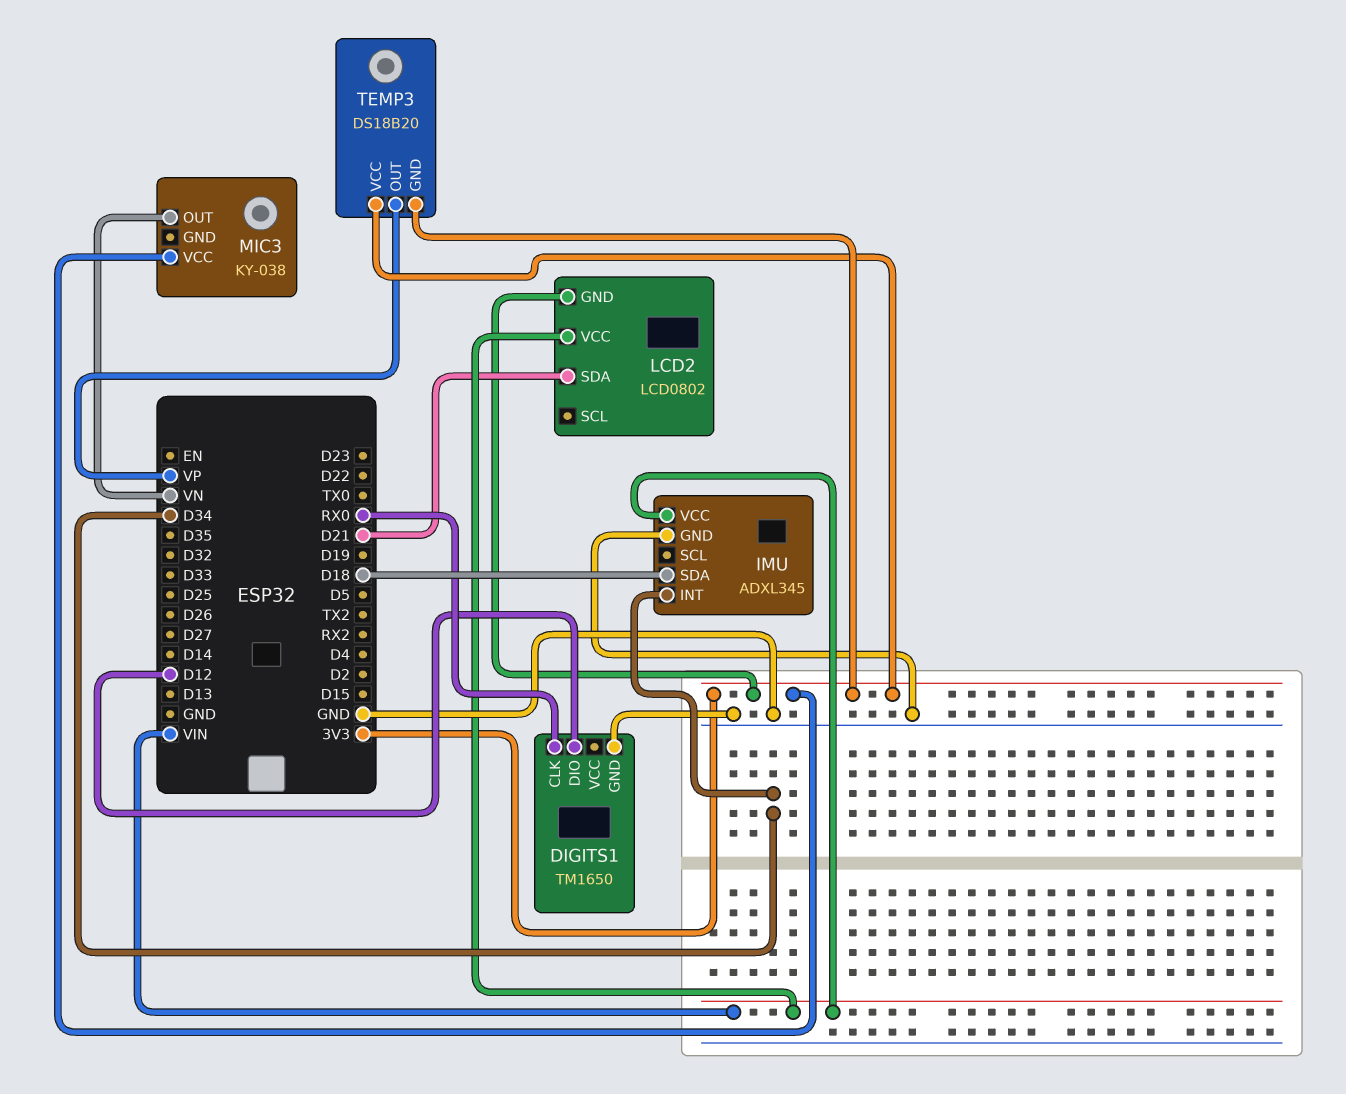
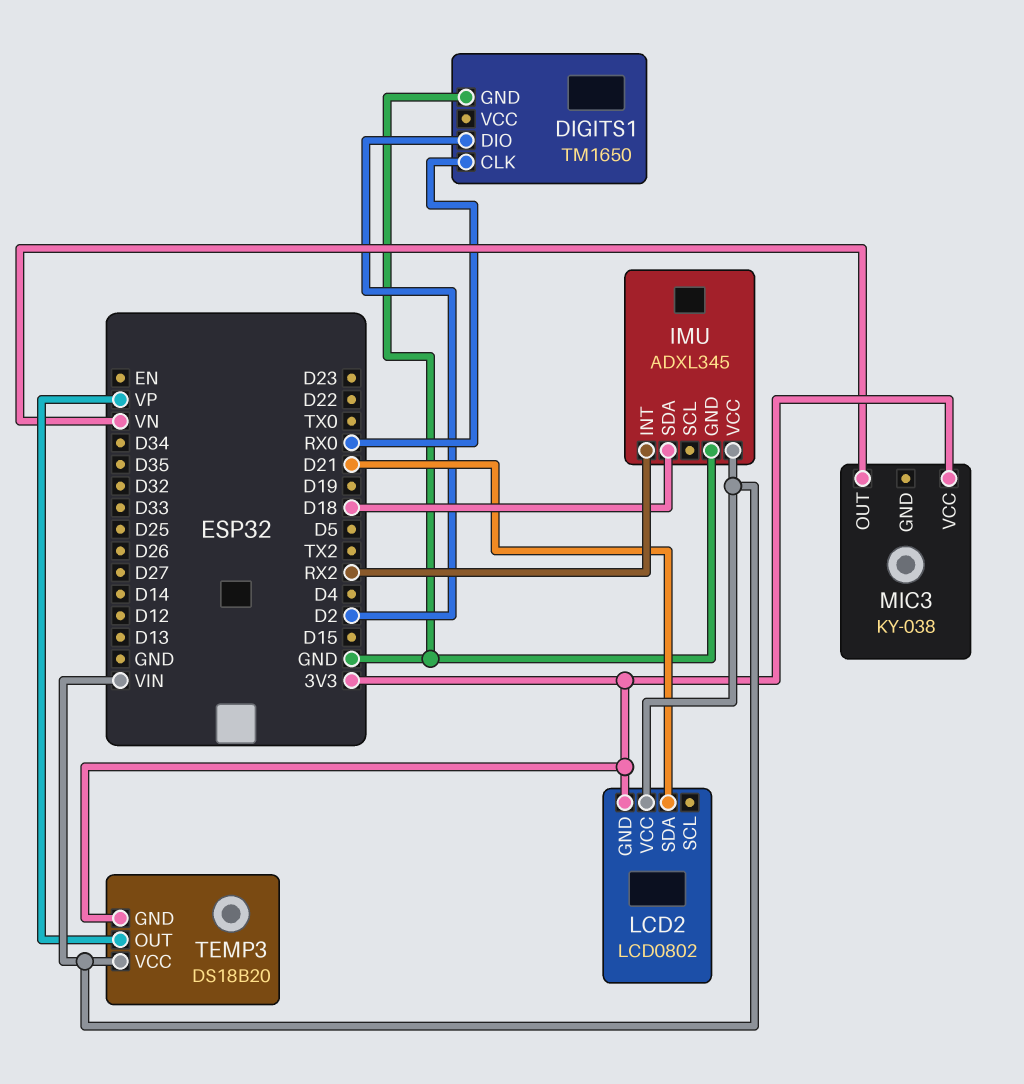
DIGITS1 pin DIO: D12 -> D2
IMU pin INT: D34 -> RX2
TEMP3 pin VCC: 3V3 -> VIN

